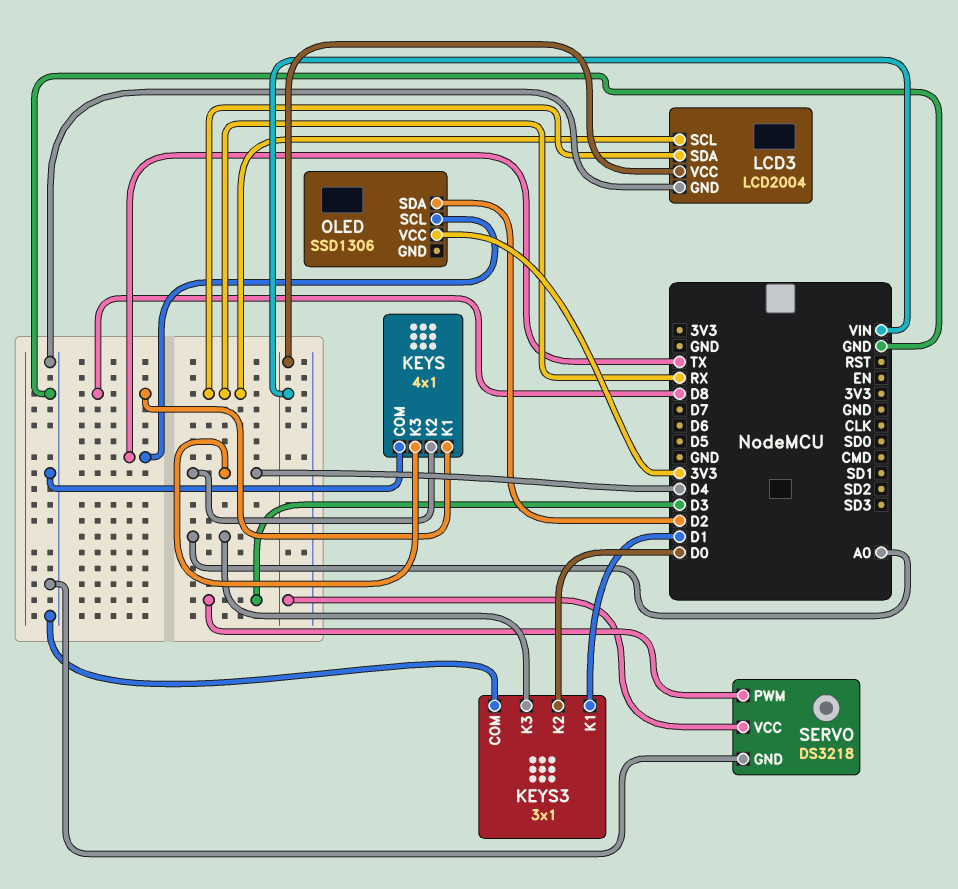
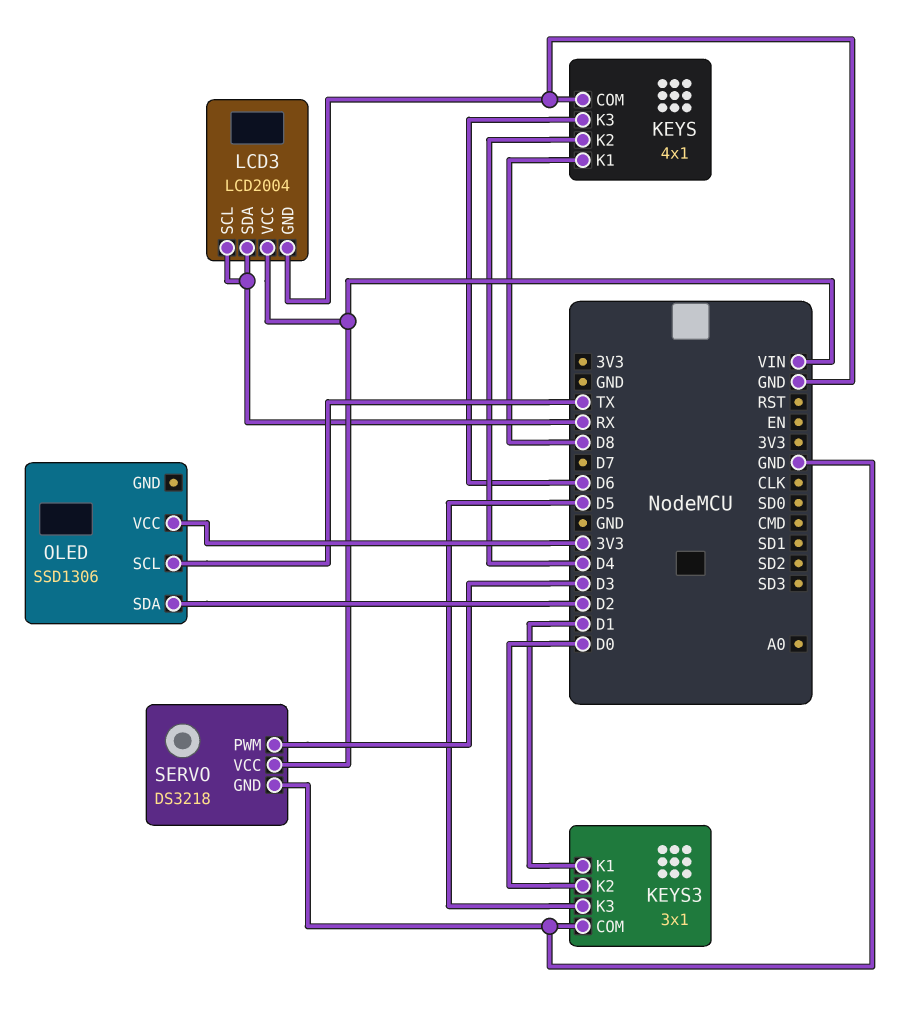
KEYS pin K3: D4 -> D6
KEYS3 pin K3: A0 -> D5

